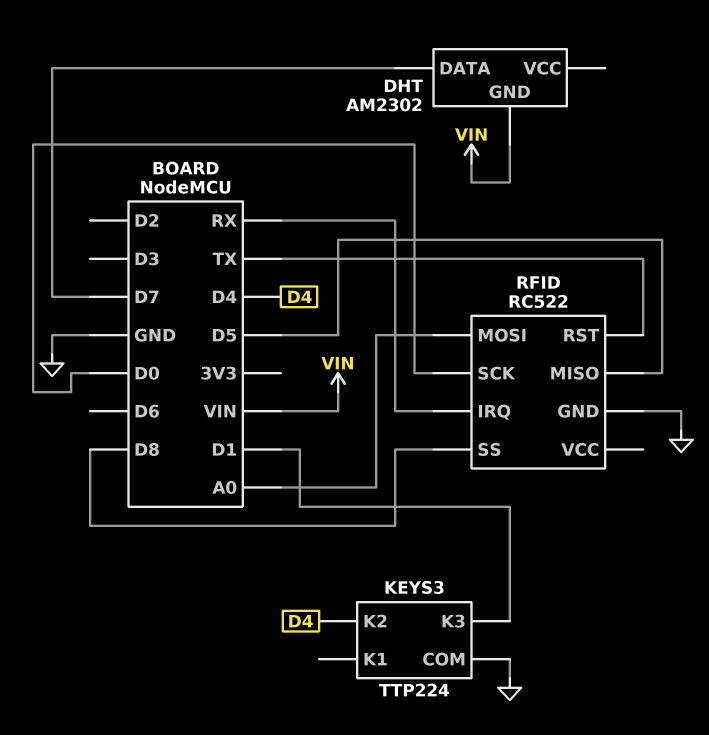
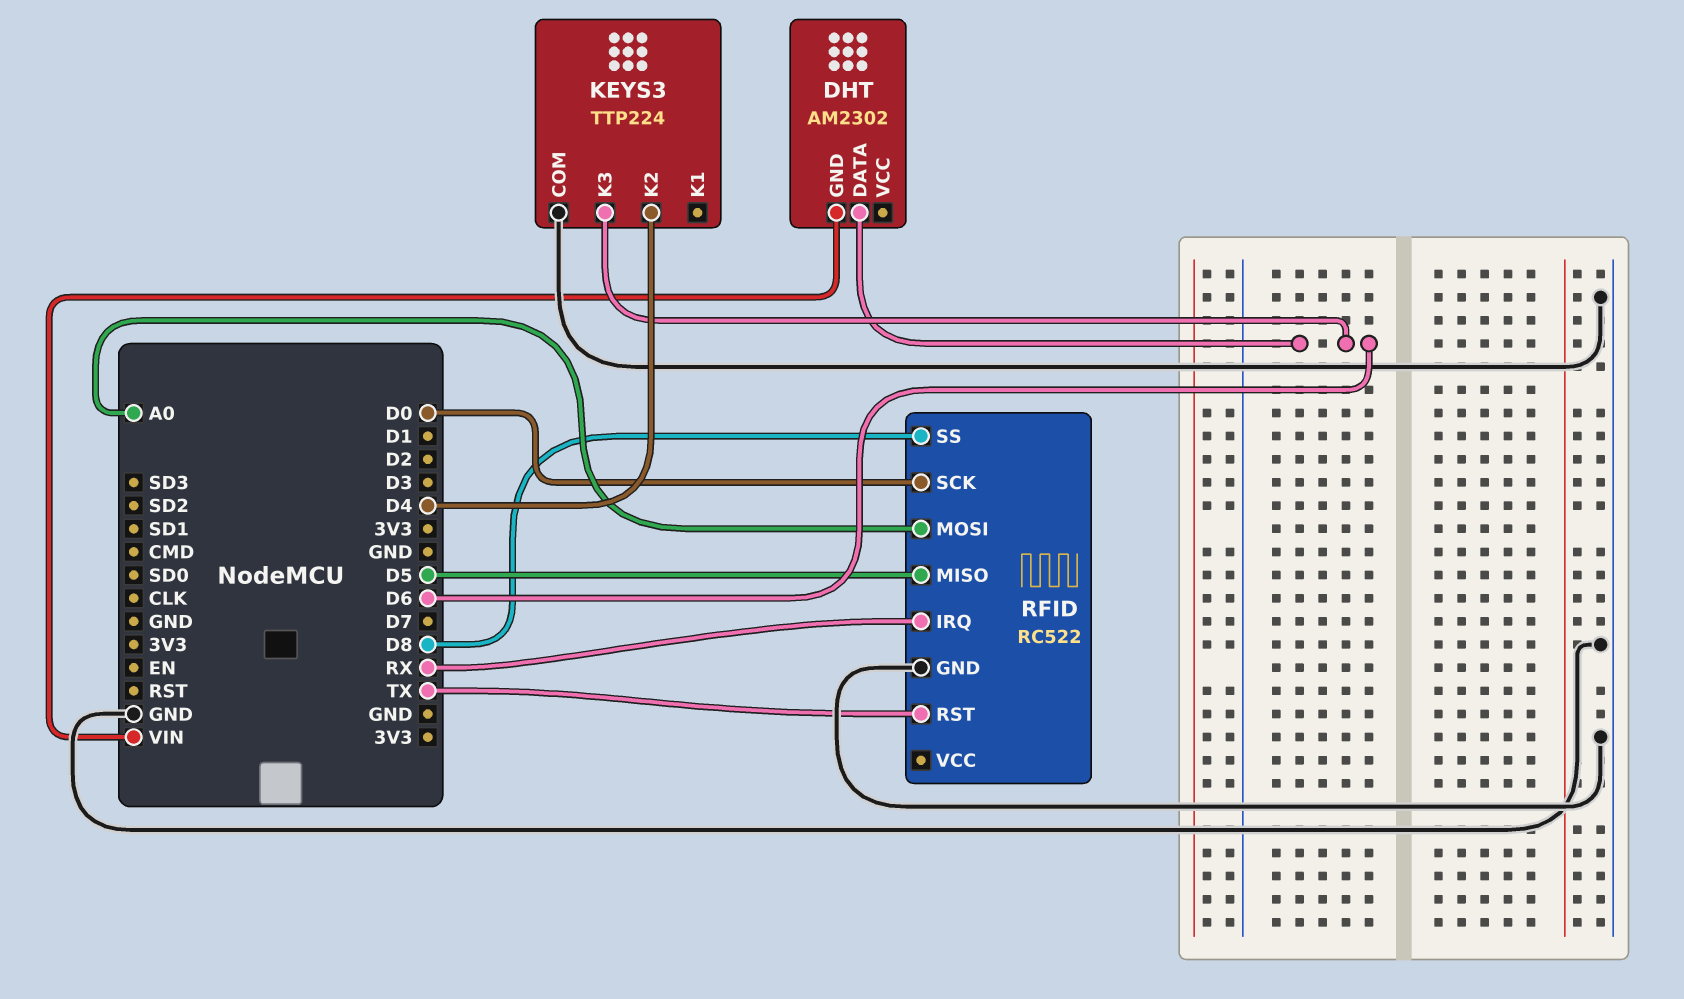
DHT pin DATA: D7 -> D6
KEYS3 pin K3: D1 -> D6

